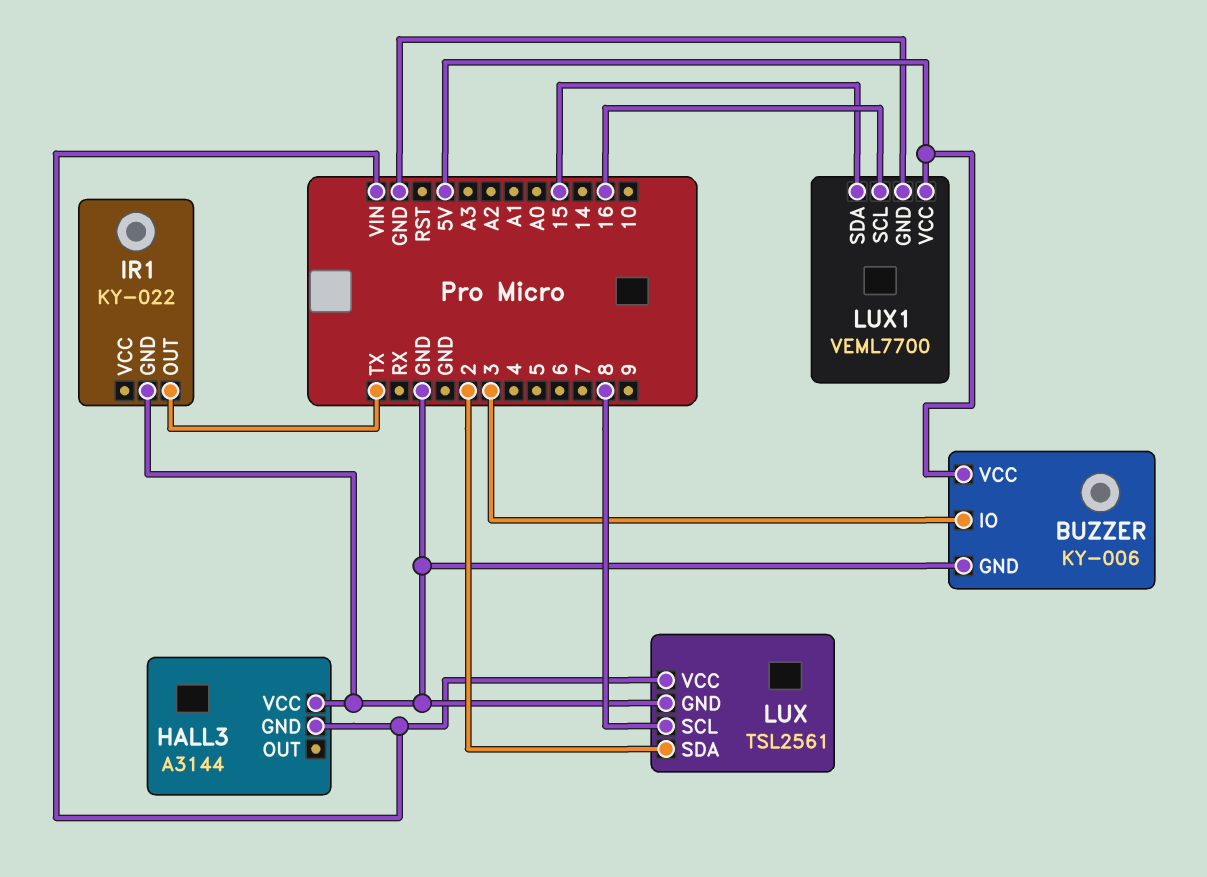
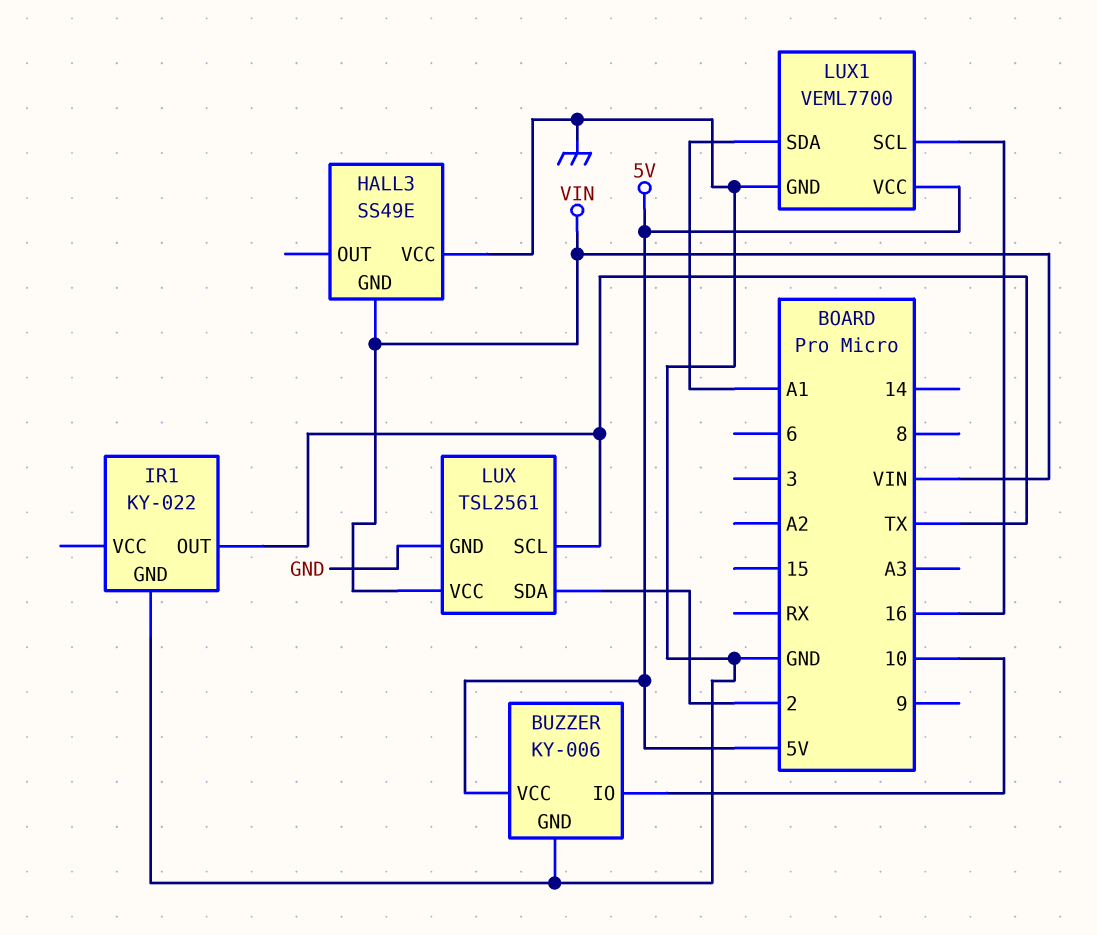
BUZZER pin IO: 3 -> 10
HALL3: A3144 -> SS49E
LUX pin SCL: 8 -> TX
LUX1 pin SDA: 15 -> A1

